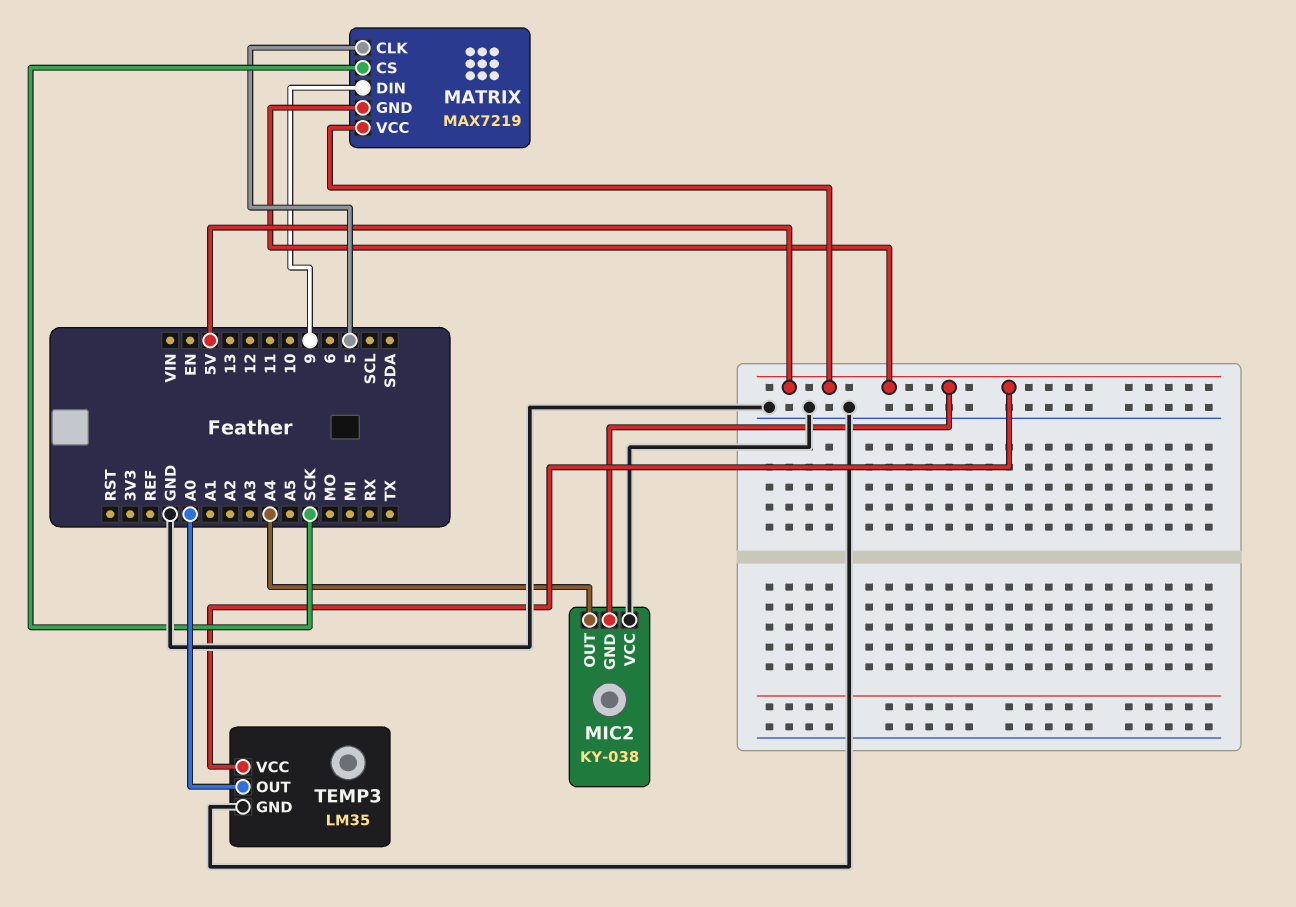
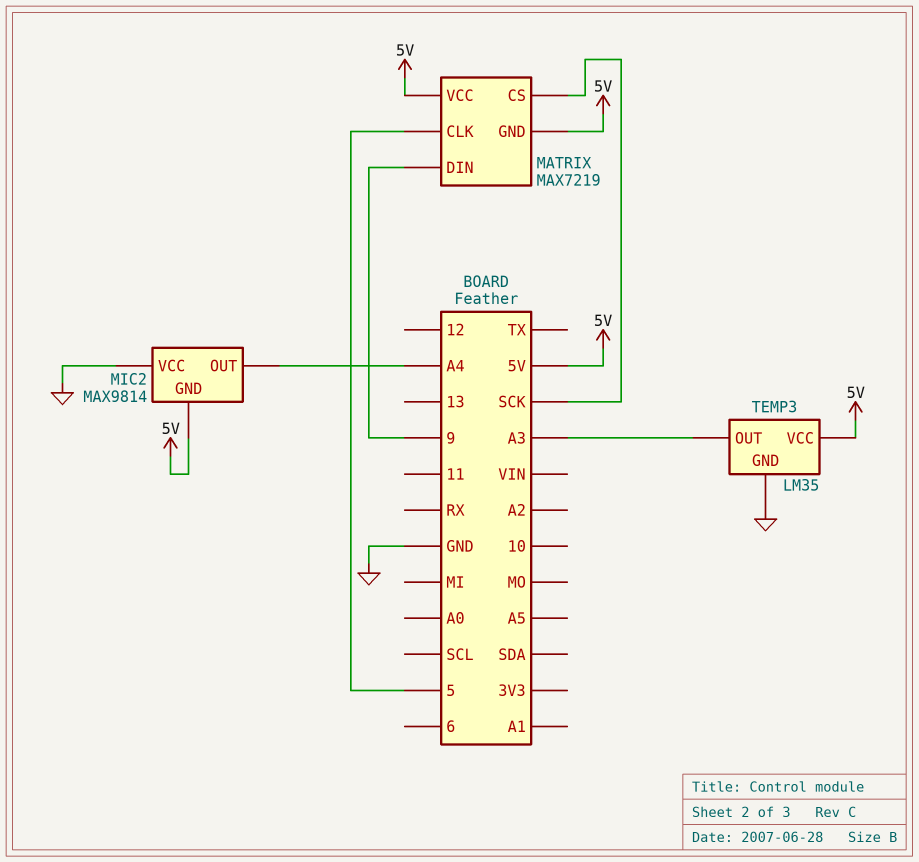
MIC2: KY-038 -> MAX9814
TEMP3 pin OUT: A0 -> A3

